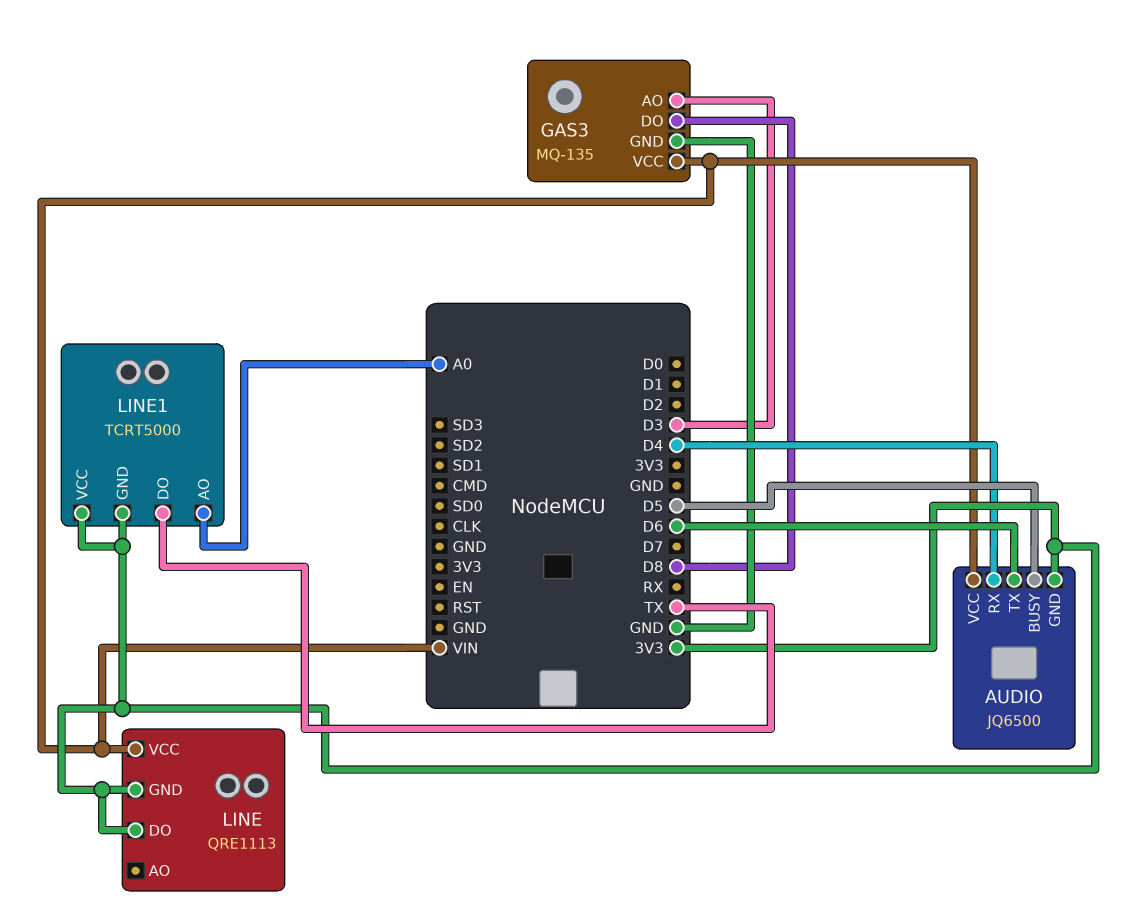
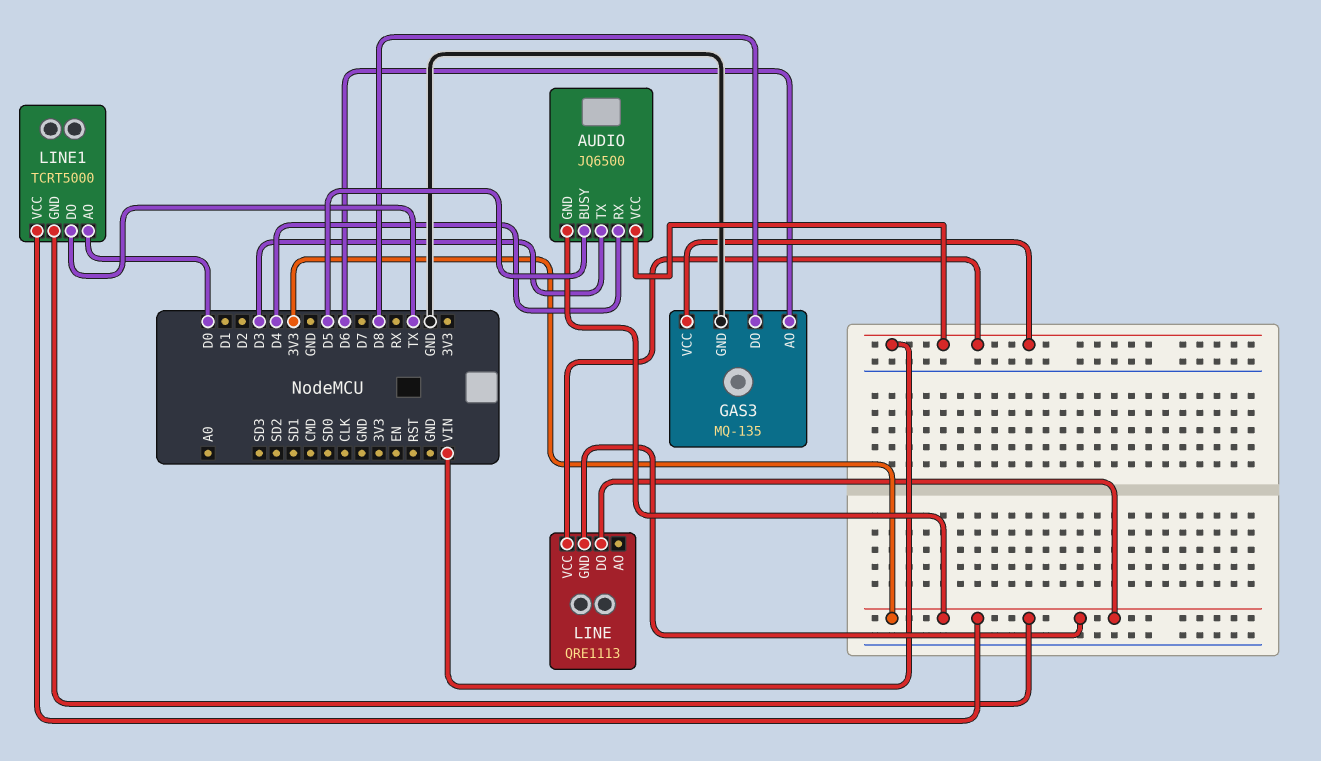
AUDIO pin TX: D6 -> D3
GAS3 pin AO: D3 -> D6
LINE1 pin AO: A0 -> D0

